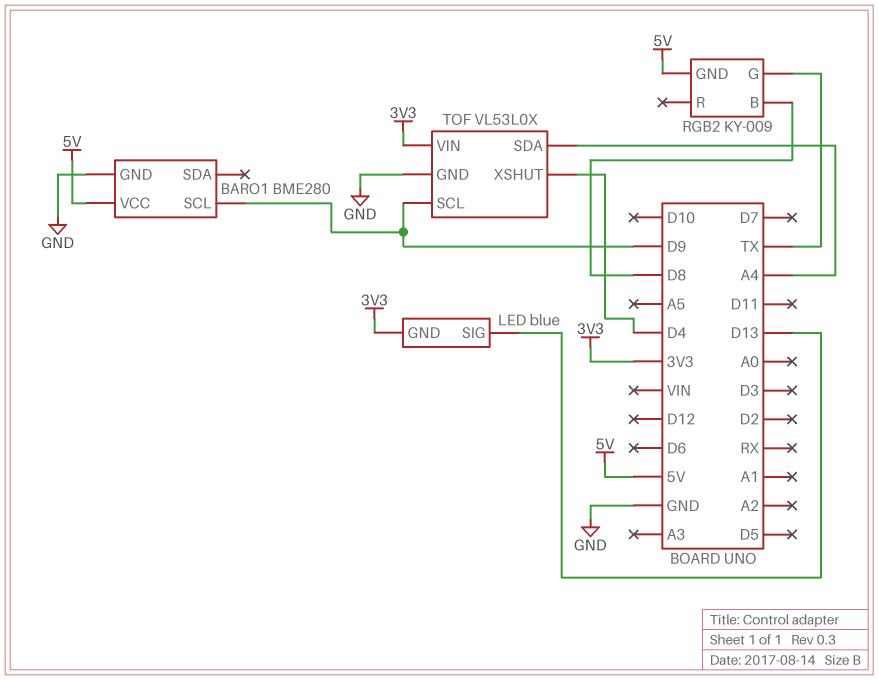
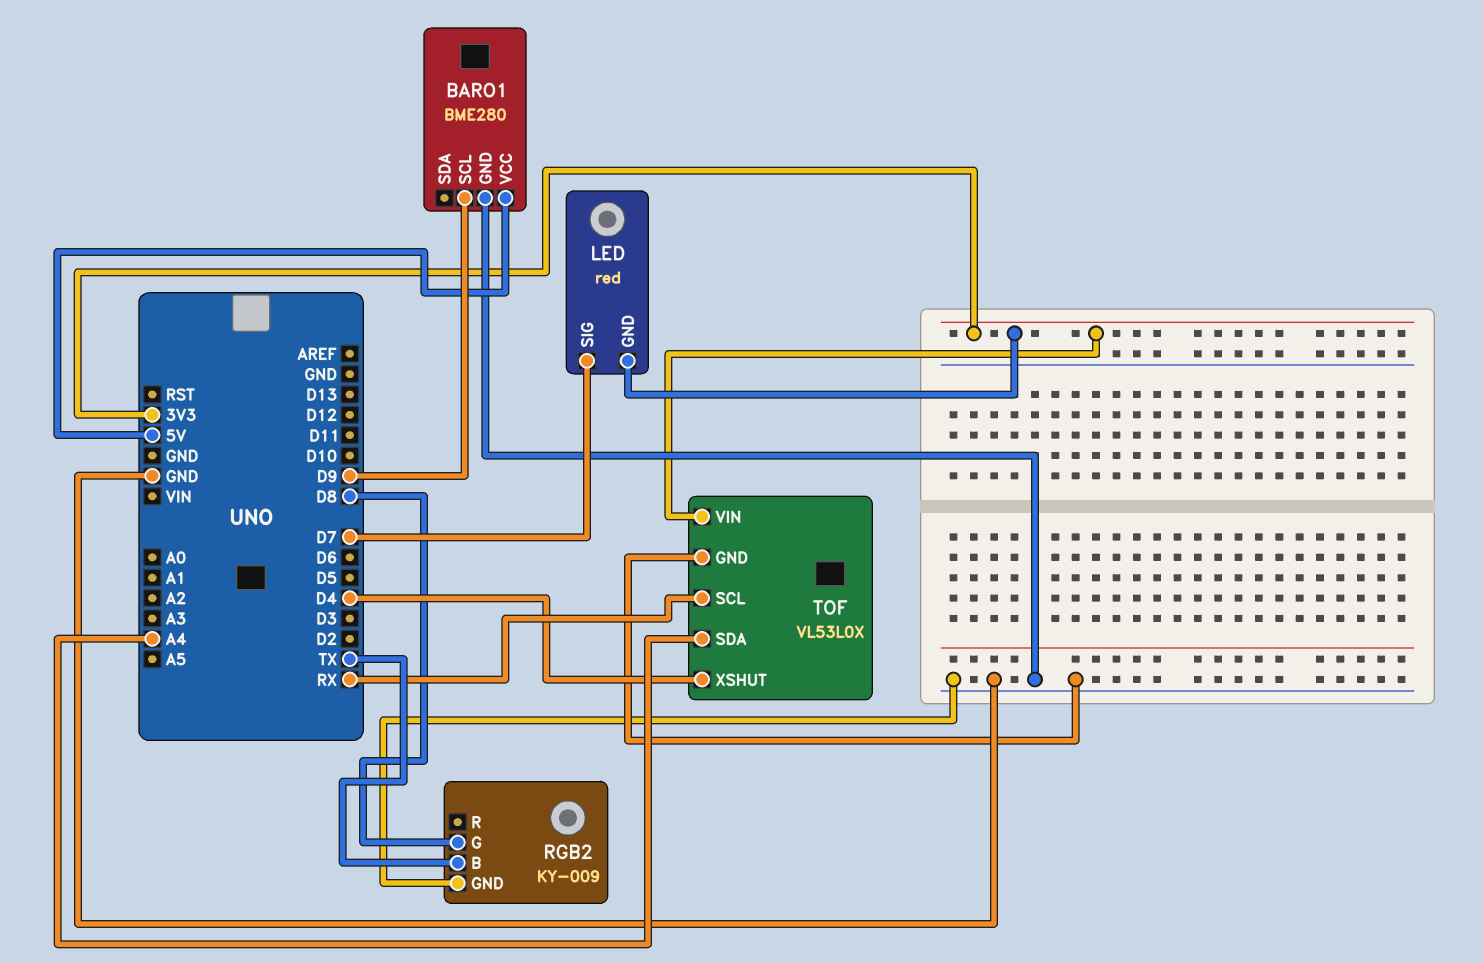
LED: blue -> red
LED pin SIG: D13 -> D7
RGB2 pin B: D8 -> TX
RGB2 pin G: TX -> D8
RGB2 pin GND: 5V -> GND
TOF pin SCL: D9 -> RX

